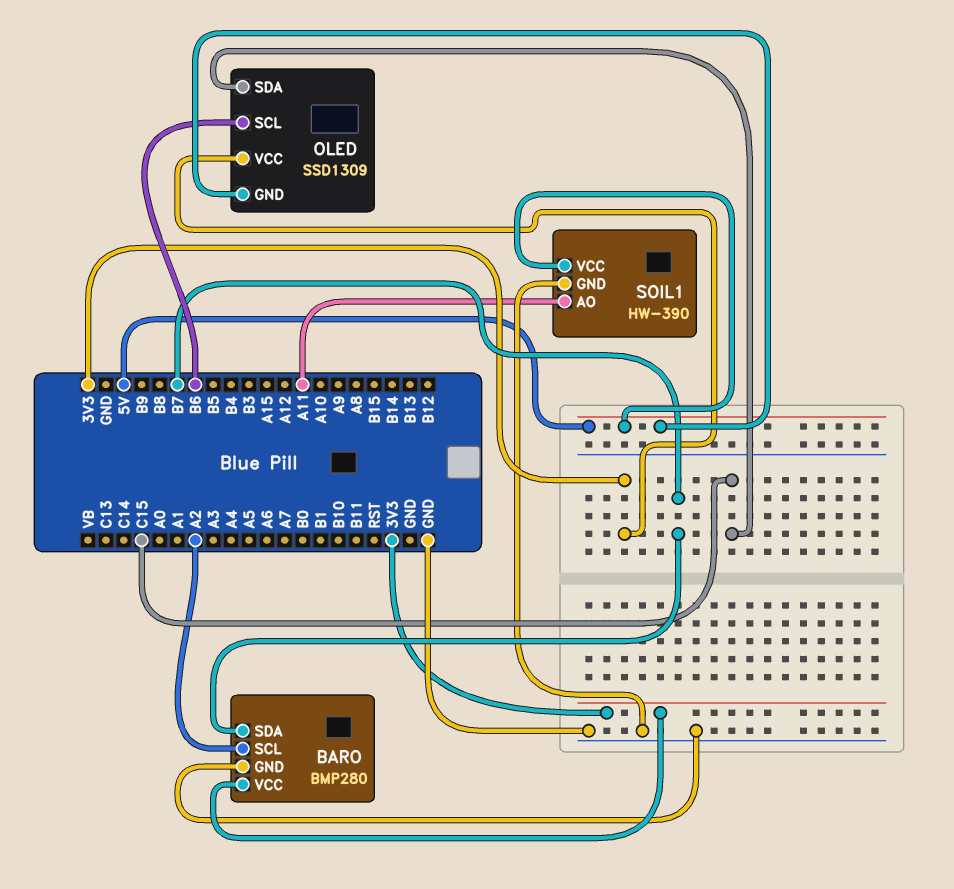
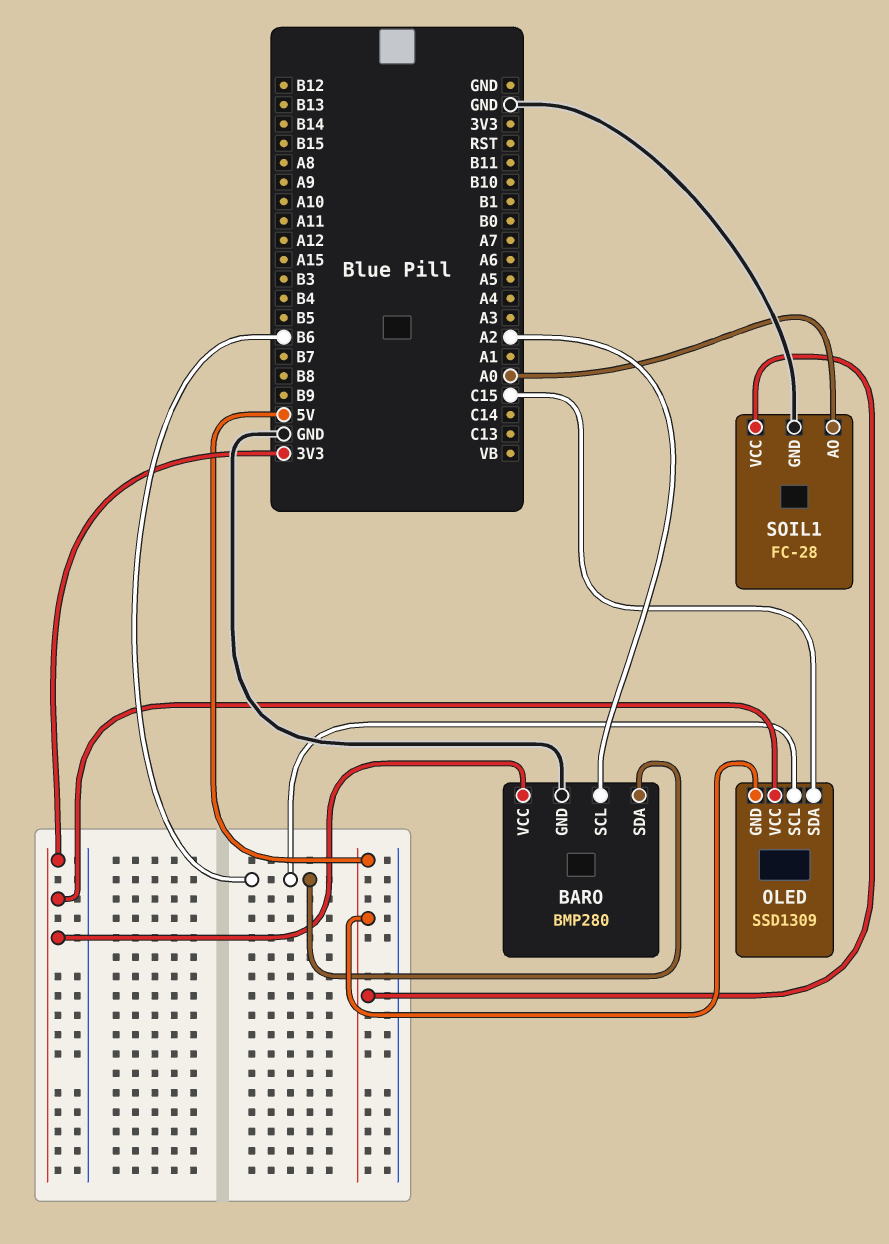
BARO pin SDA: B7 -> B6
SOIL1: HW-390 -> FC-28
SOIL1 pin AO: A11 -> A0

